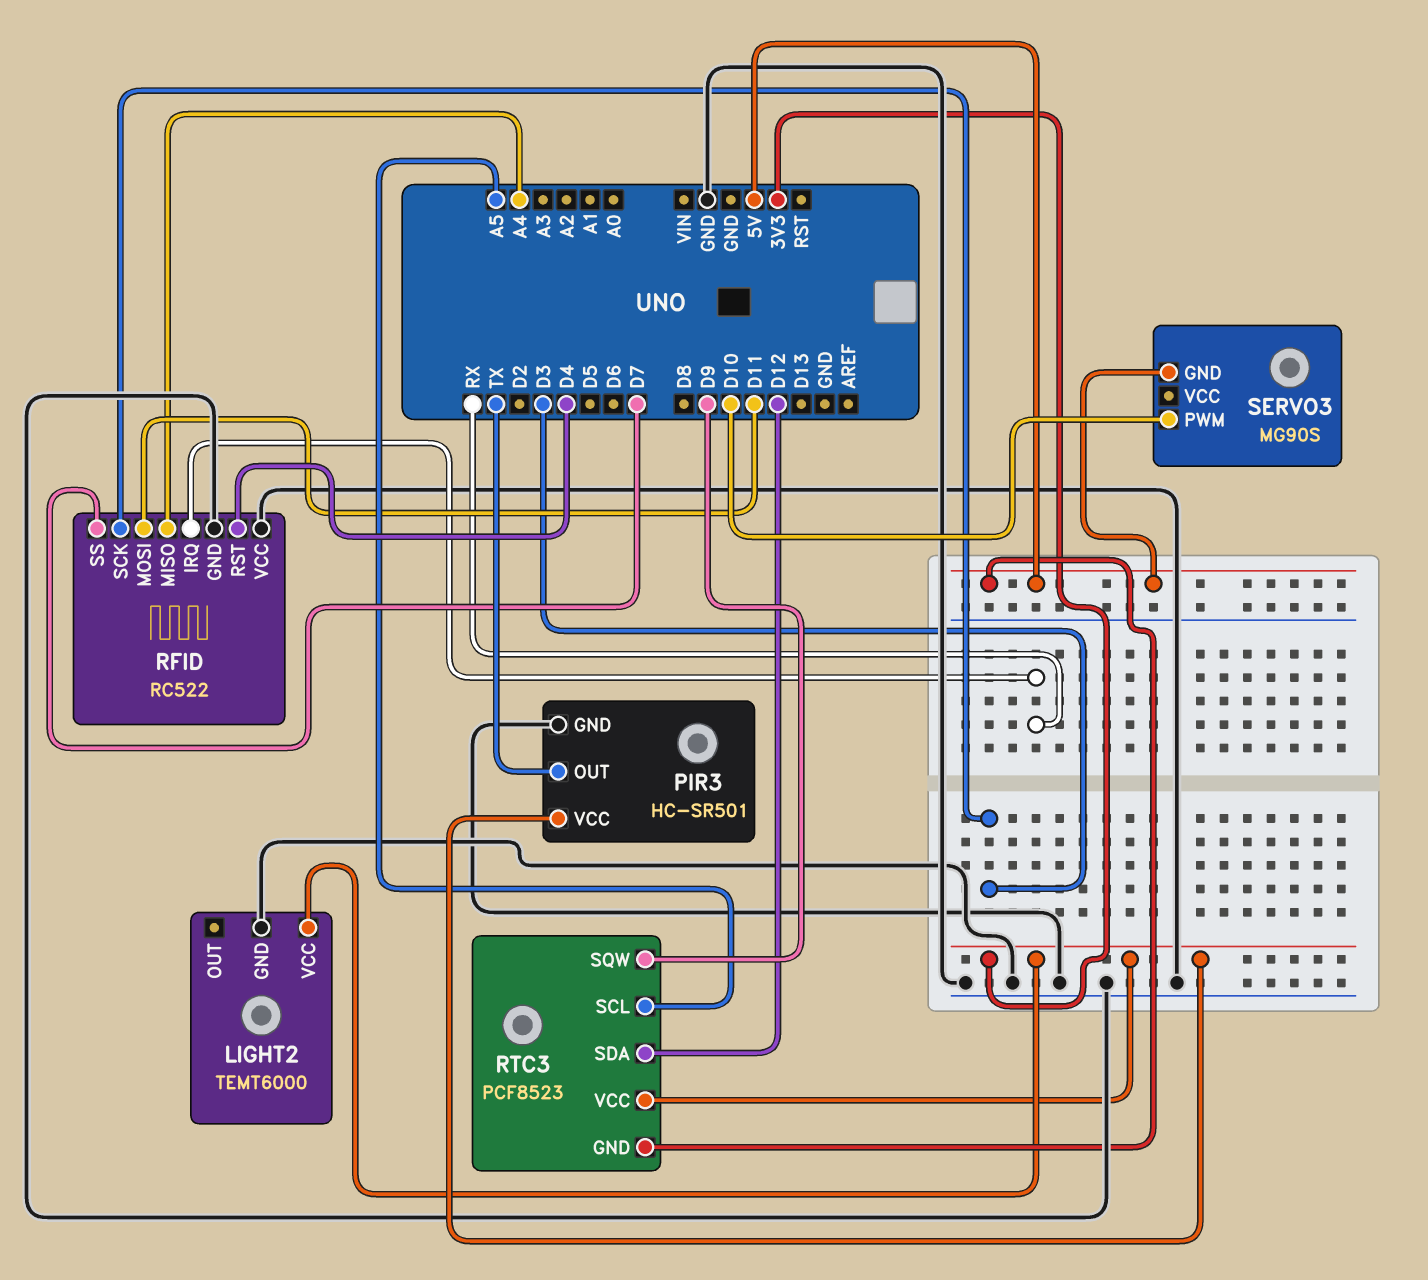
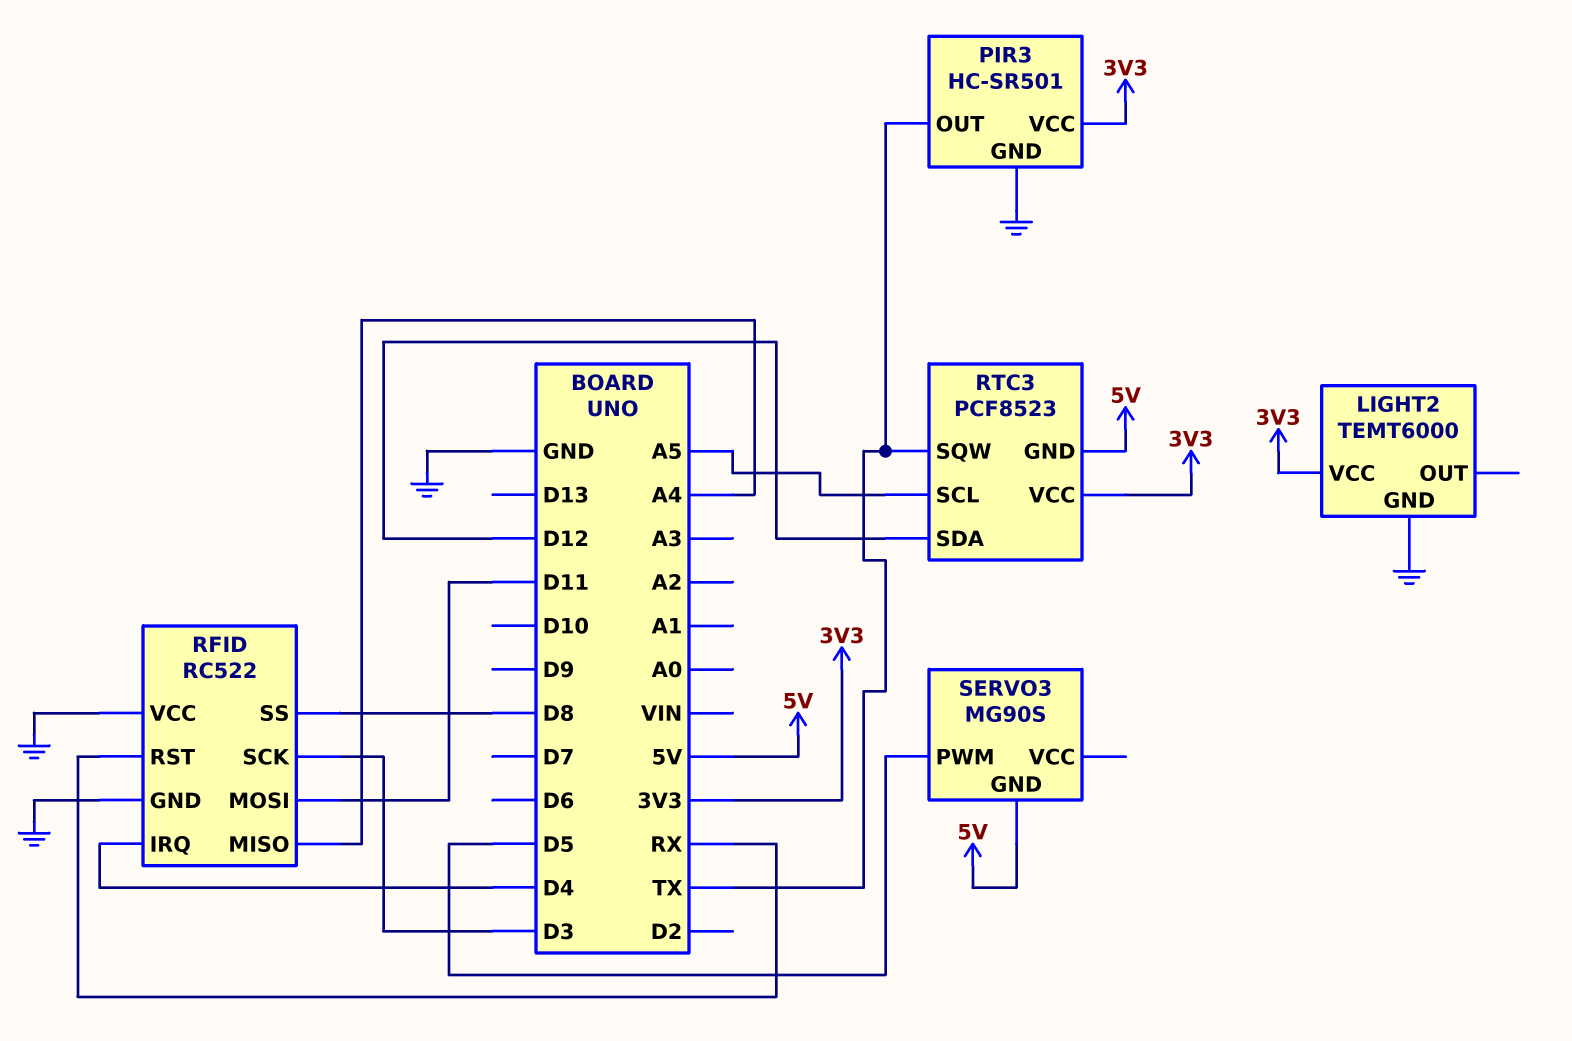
RFID pin IRQ: RX -> D4
RFID pin RST: D4 -> RX
RFID pin SS: D7 -> D8
RTC3 pin SQW: D9 -> TX
SERVO3 pin PWM: D10 -> D5

